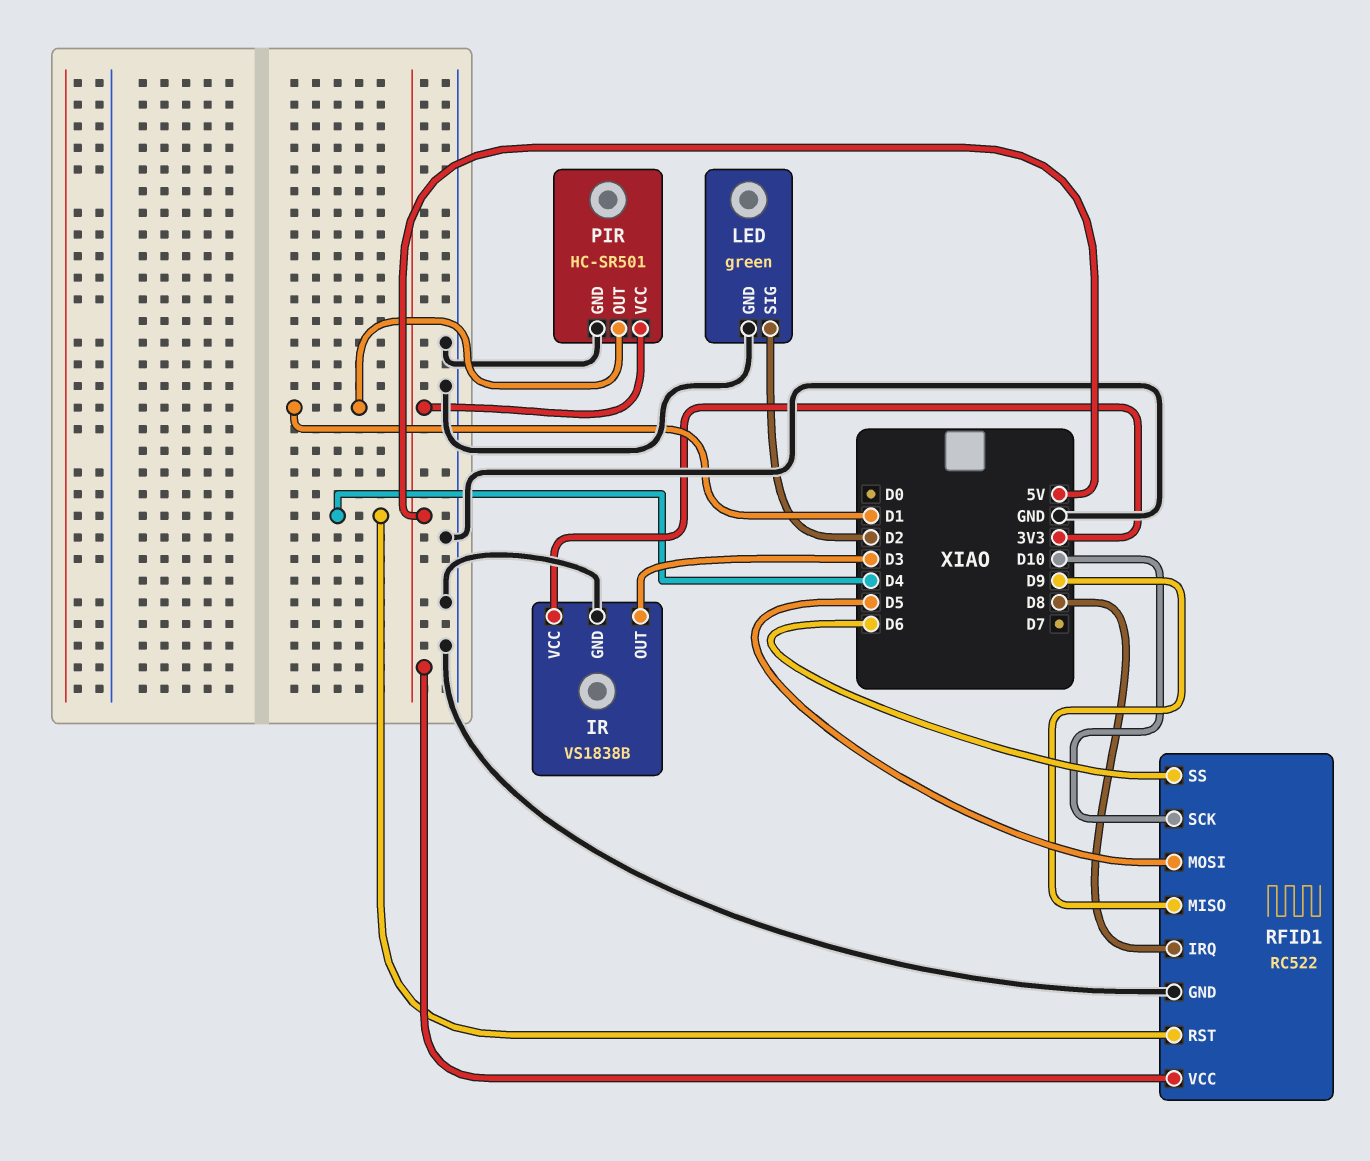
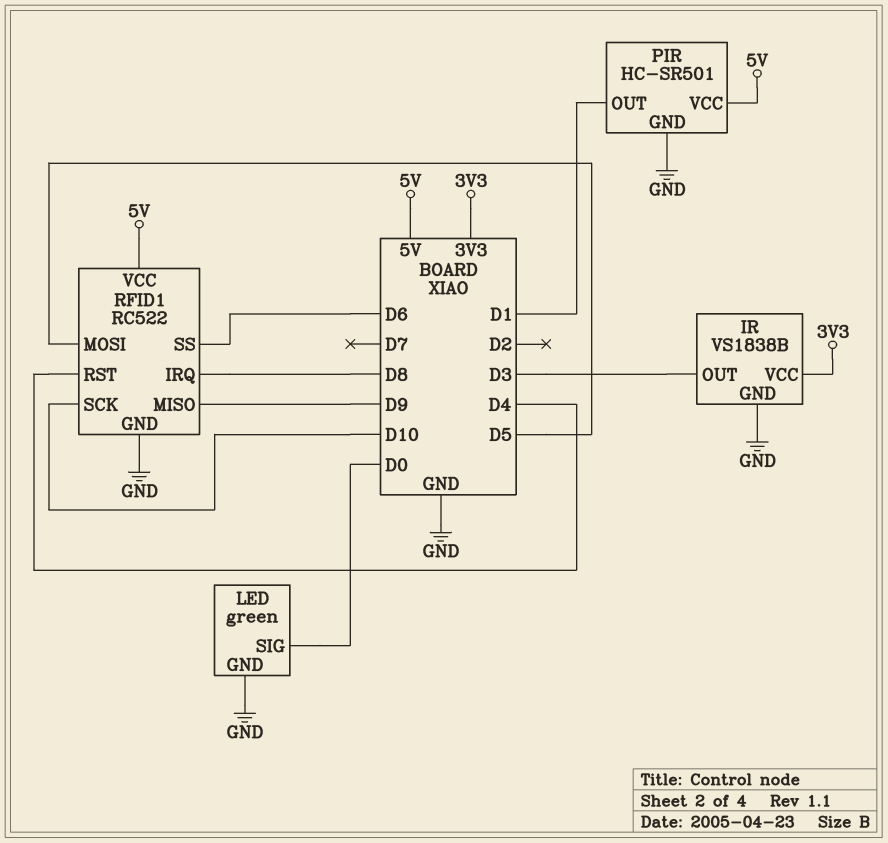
LED pin SIG: D2 -> D0

